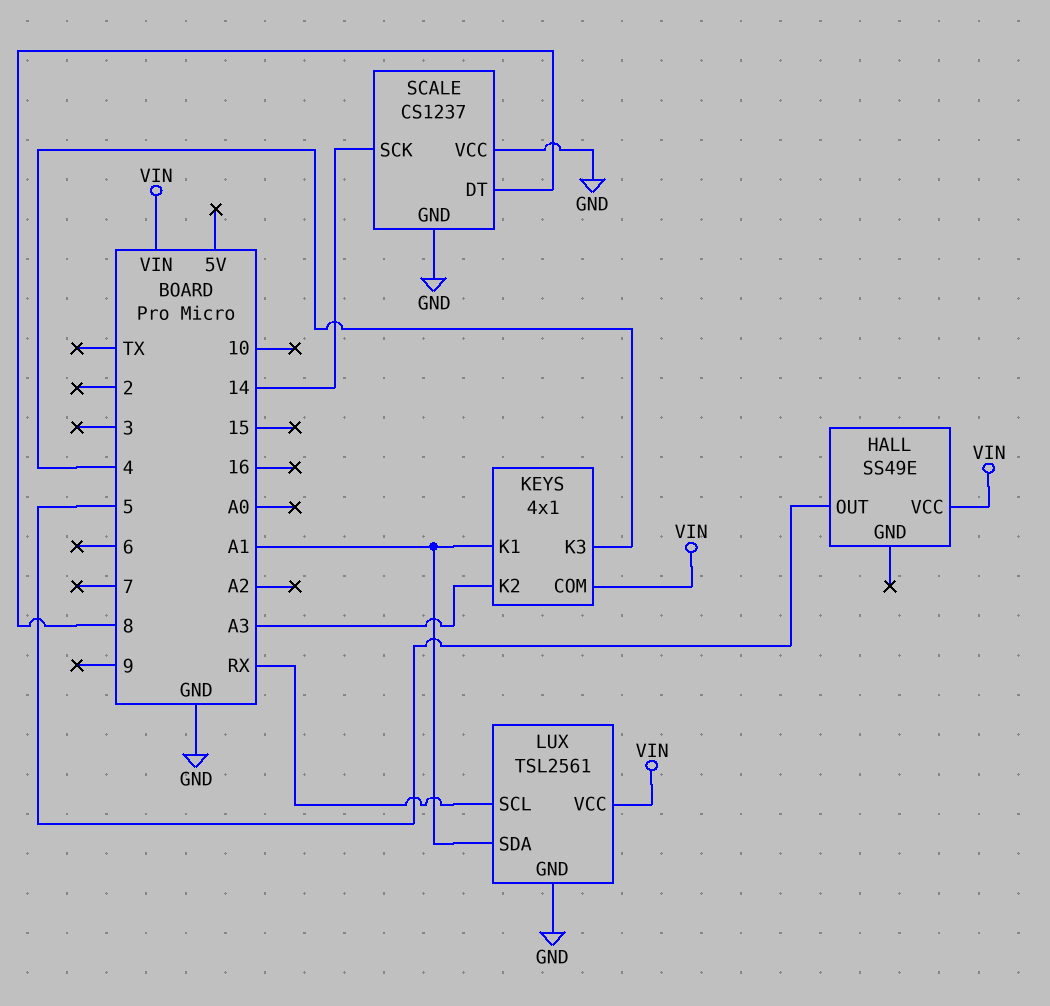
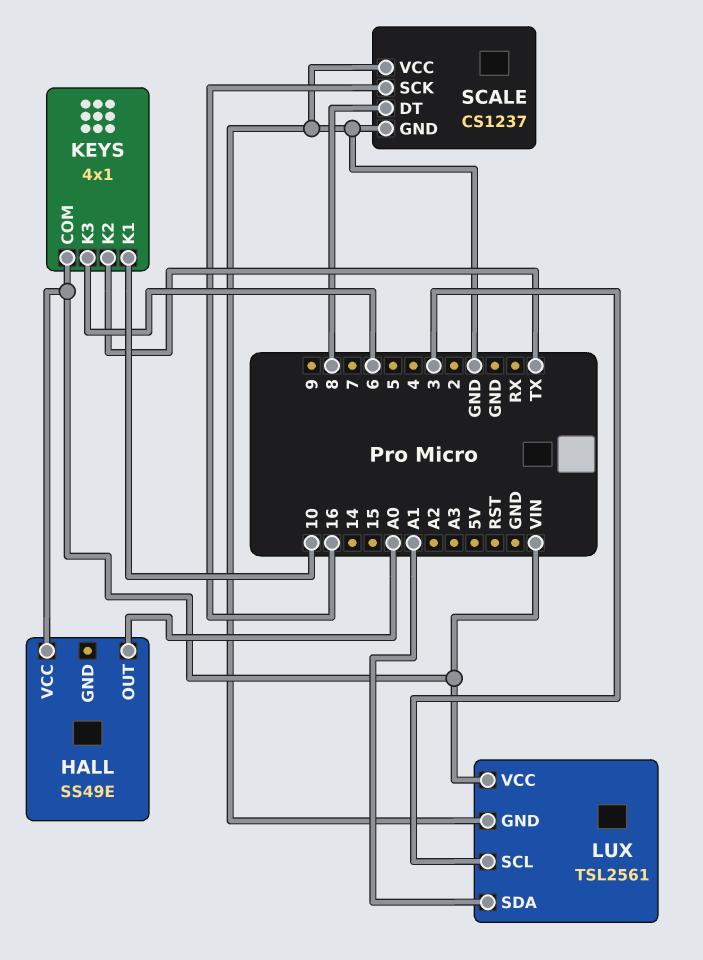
HALL pin OUT: 5 -> A0
KEYS pin K1: A1 -> 10
KEYS pin K2: A3 -> TX
KEYS pin K3: 4 -> 6
LUX pin SCL: RX -> 3
SCALE pin SCK: 14 -> 16

